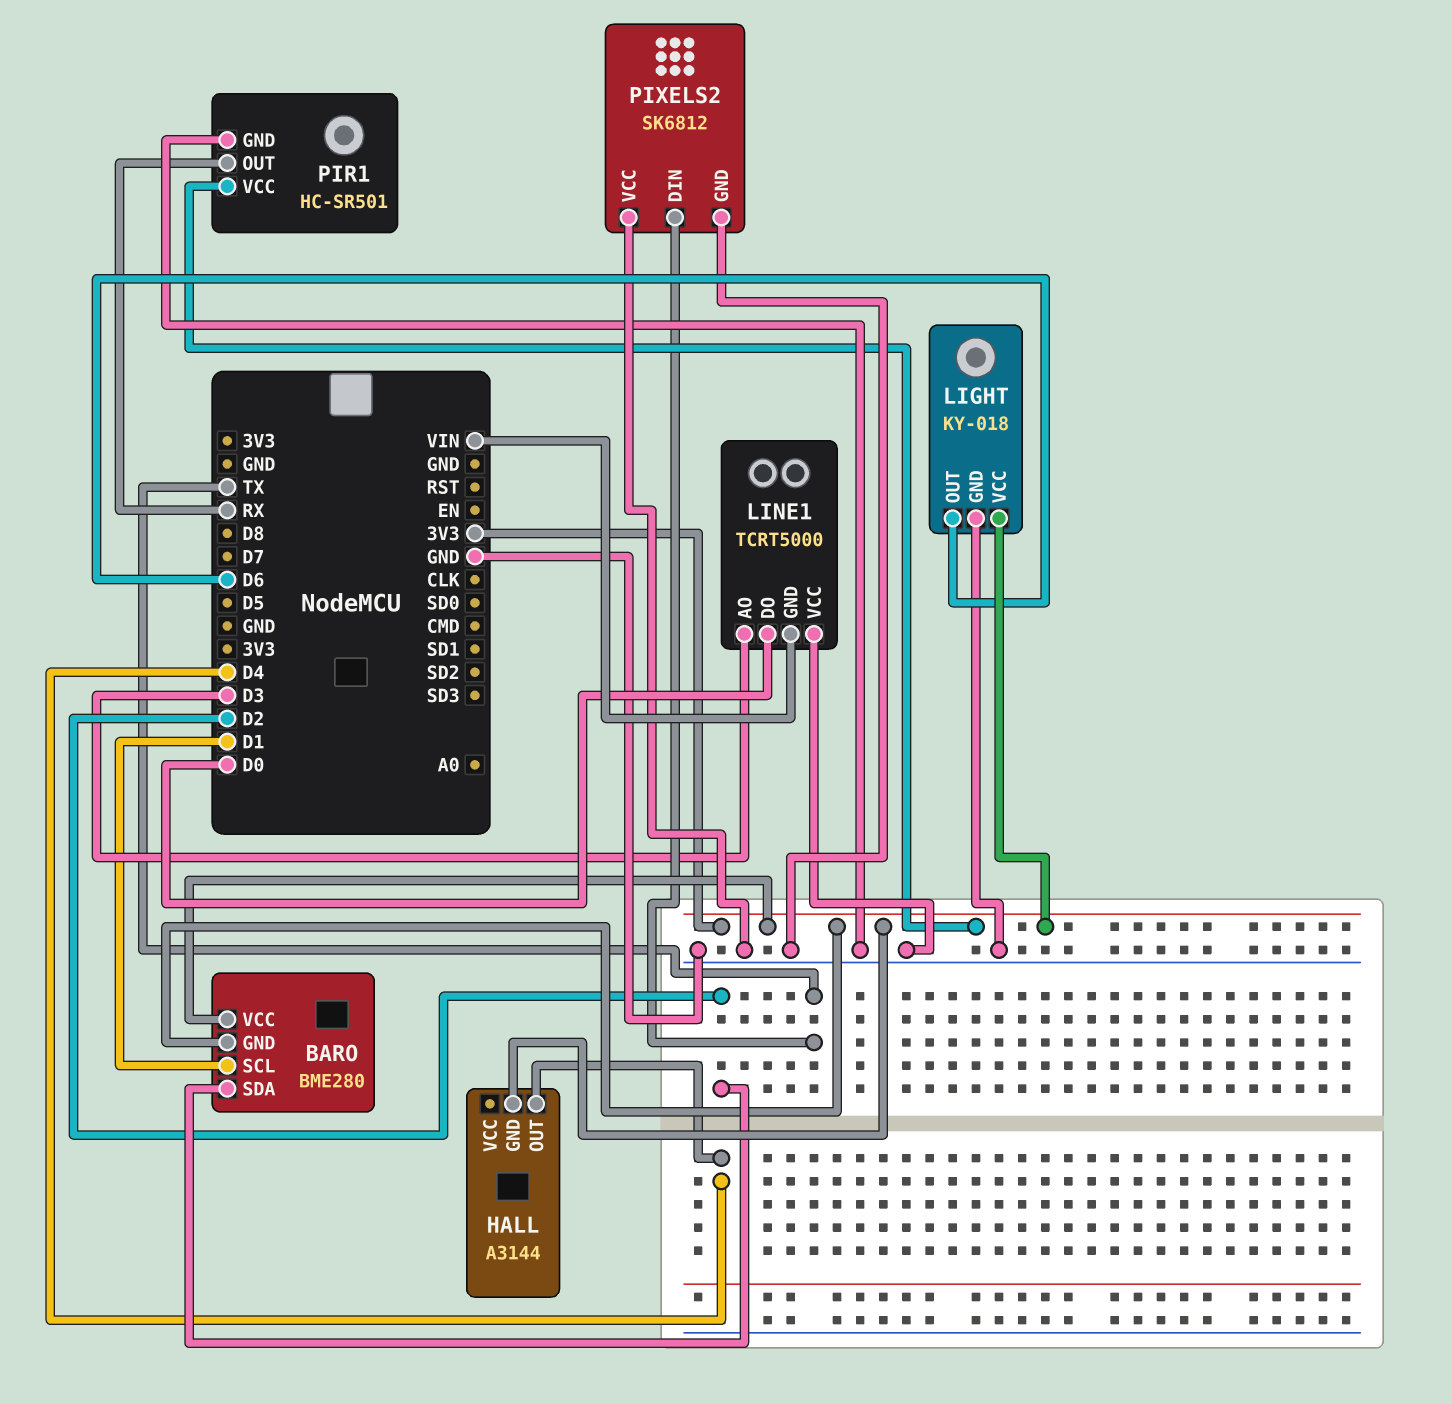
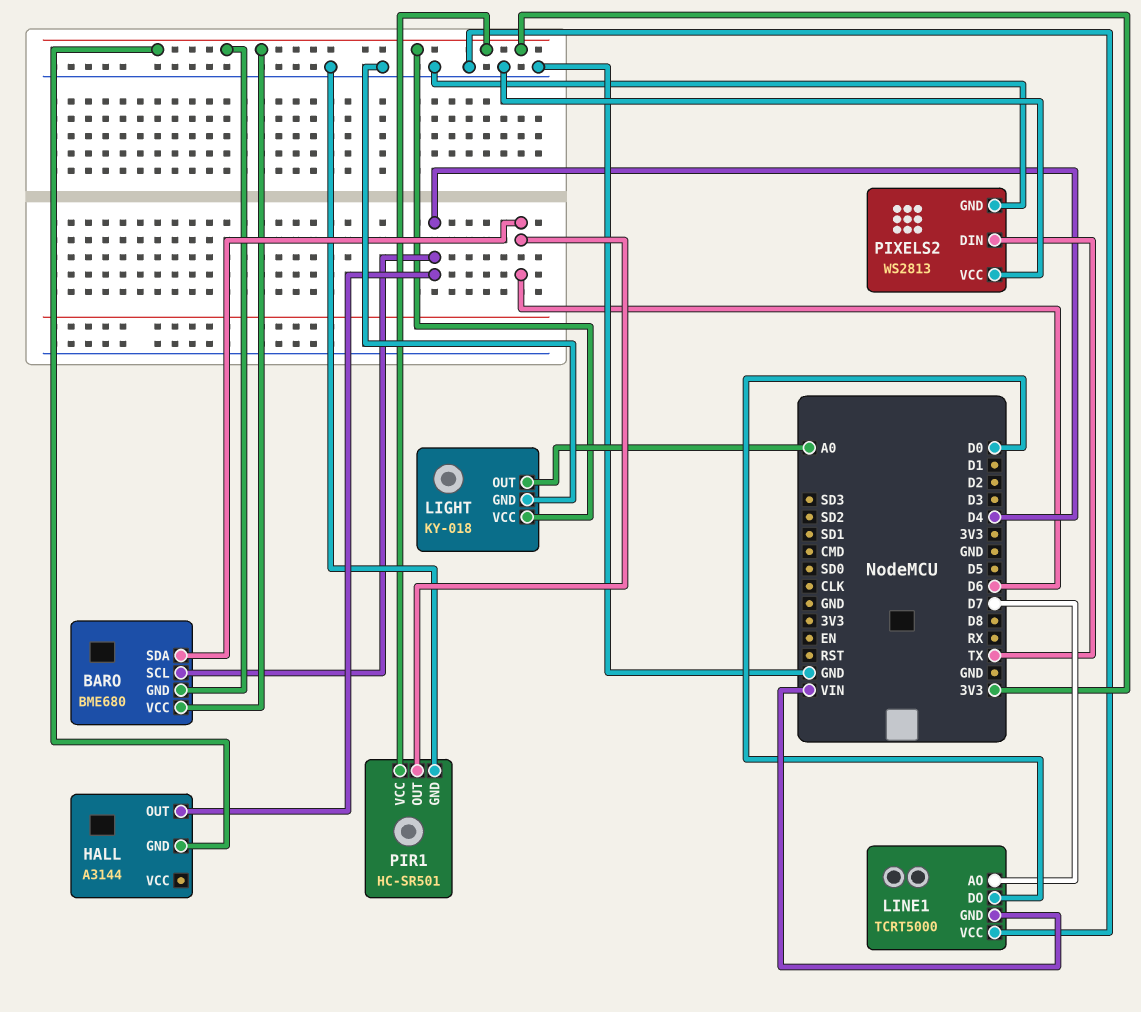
BARO: BME280 -> BME680
BARO pin SCL: D1 -> D4
BARO pin SDA: D2 -> D6
LIGHT pin OUT: D6 -> A0
LINE1 pin AO: D3 -> D7
PIR1 pin OUT: RX -> D6
PIXELS2: SK6812 -> WS2813

